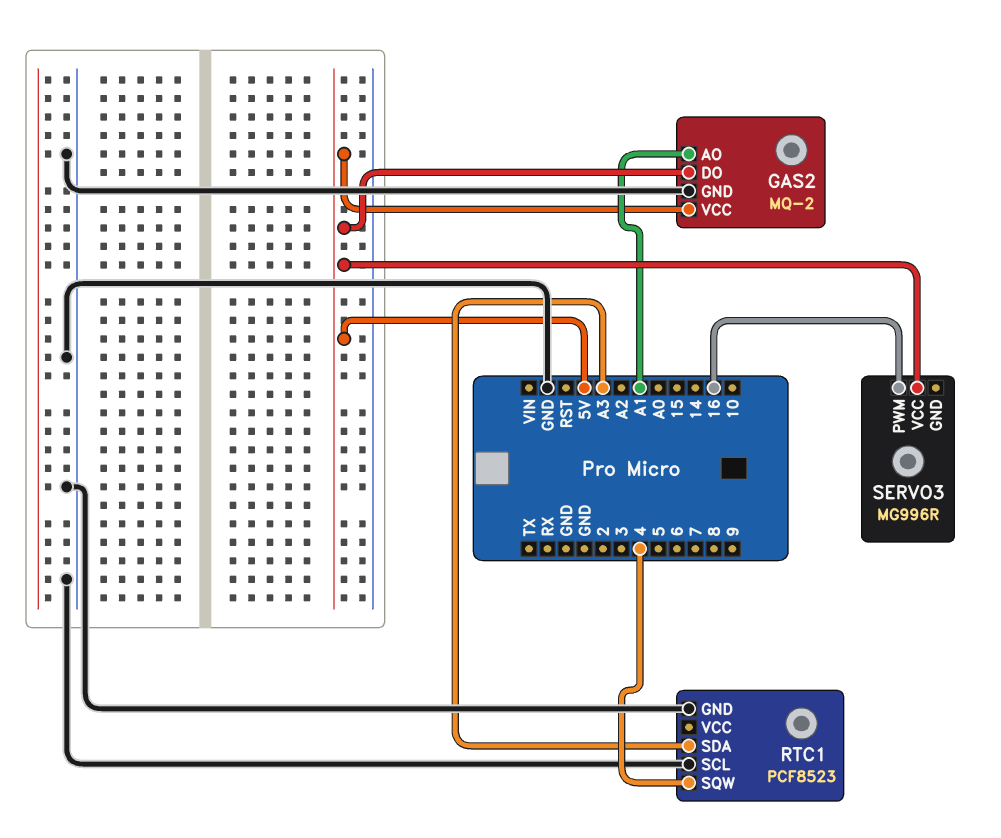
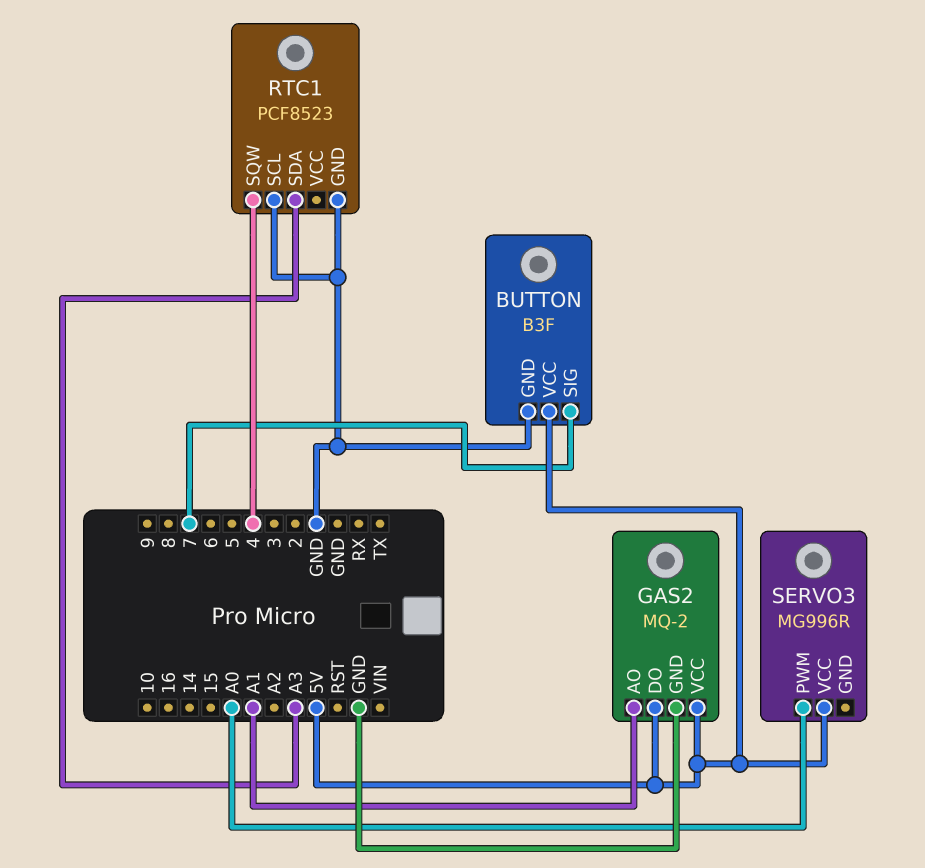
BUTTON: none -> B3F
BUTTON pin GND: none -> GND
BUTTON pin SIG: none -> 7
BUTTON pin VCC: none -> 5V
SERVO3 pin PWM: 16 -> A0

